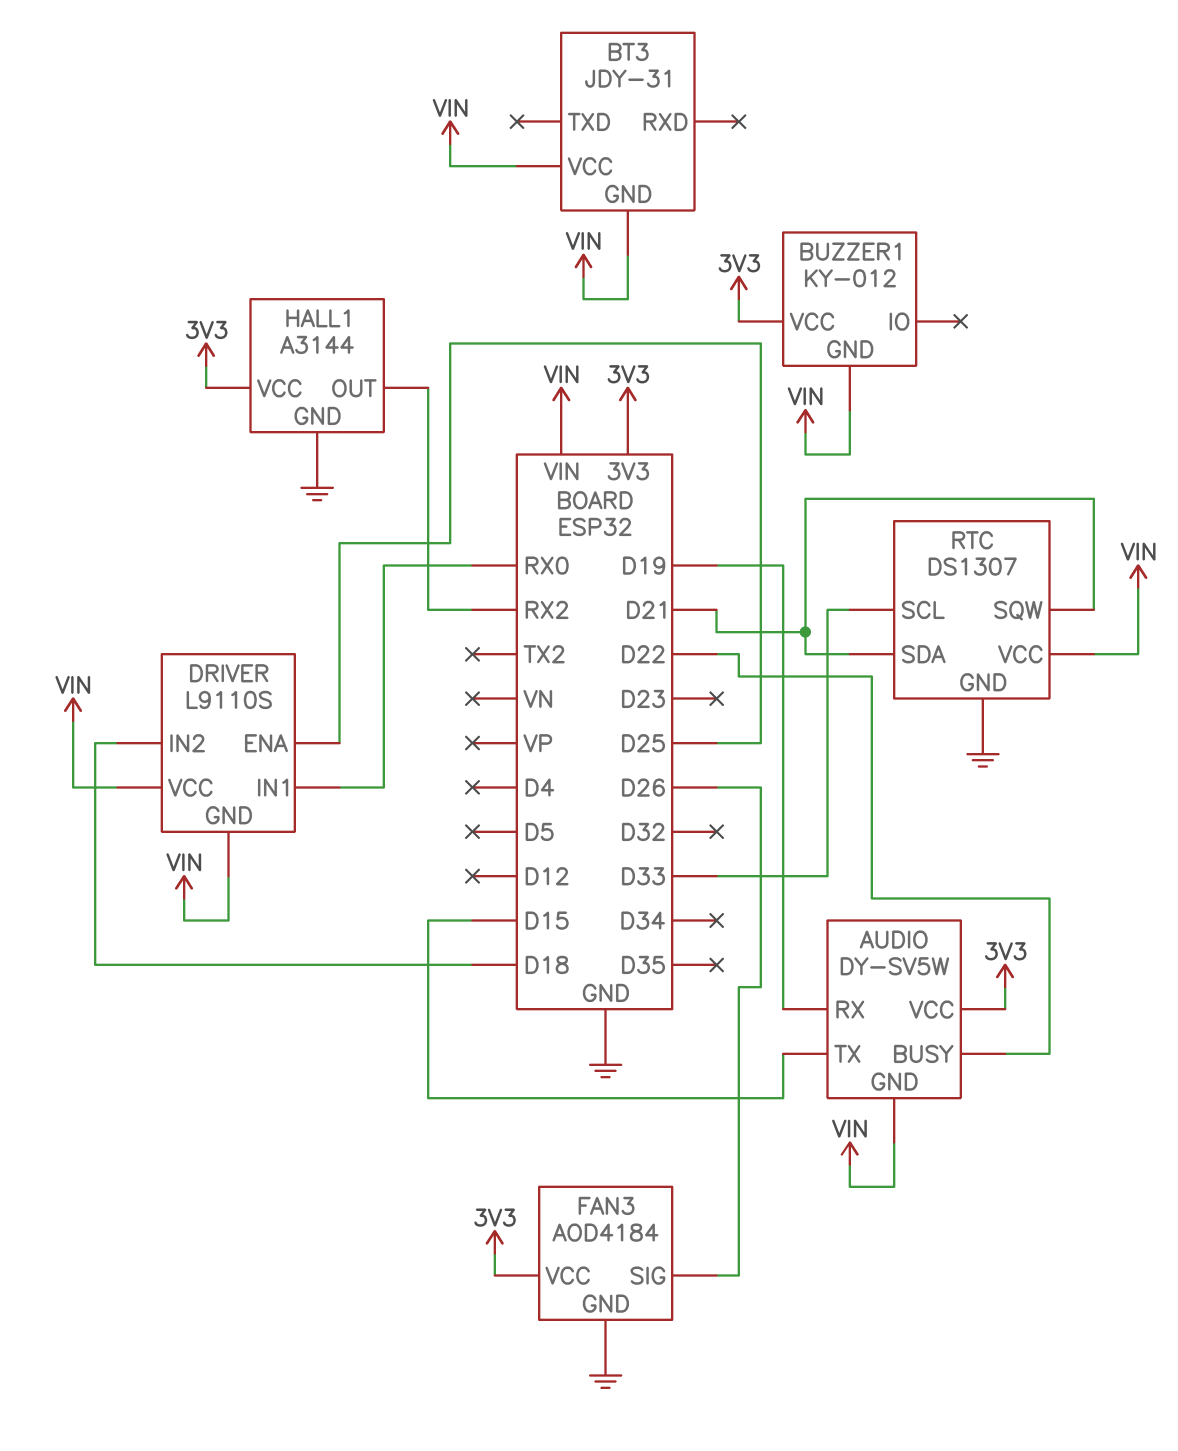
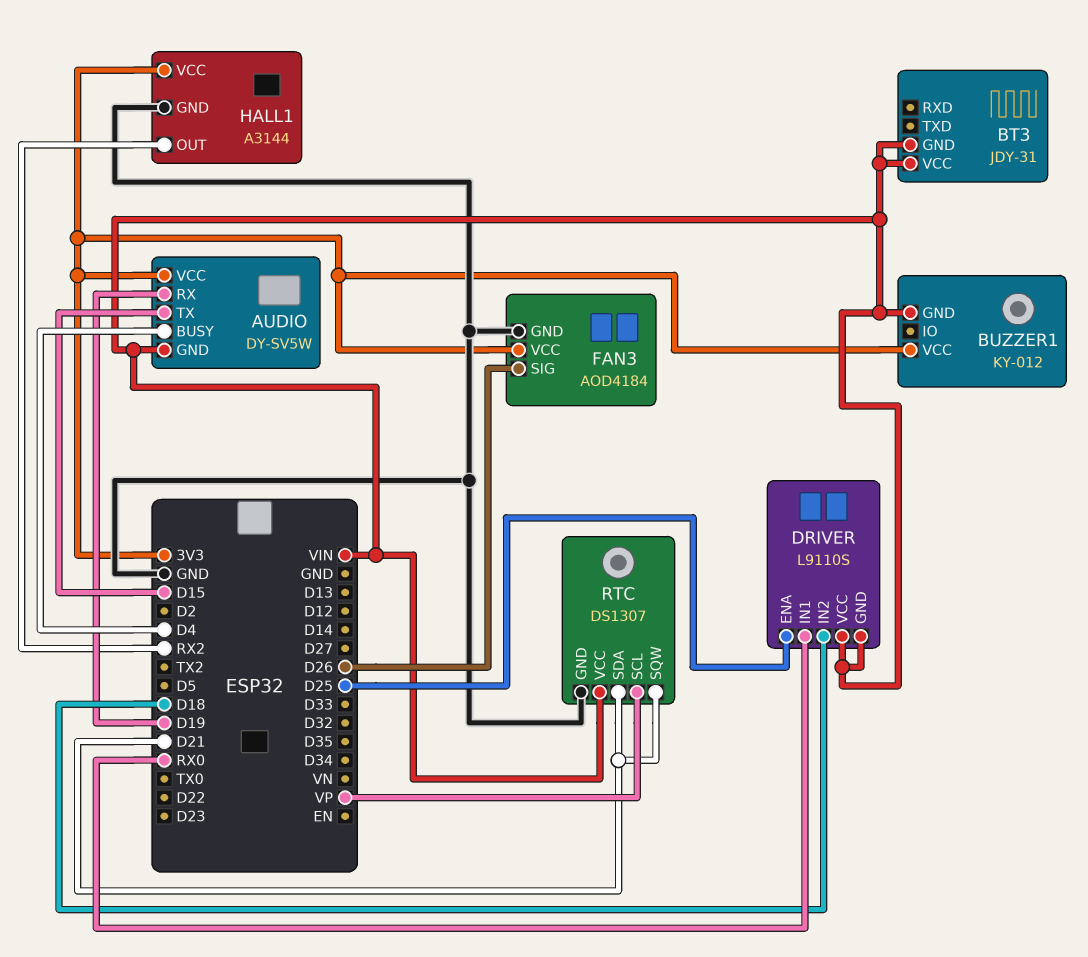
AUDIO pin BUSY: D22 -> D4
RTC pin SCL: D33 -> VP

